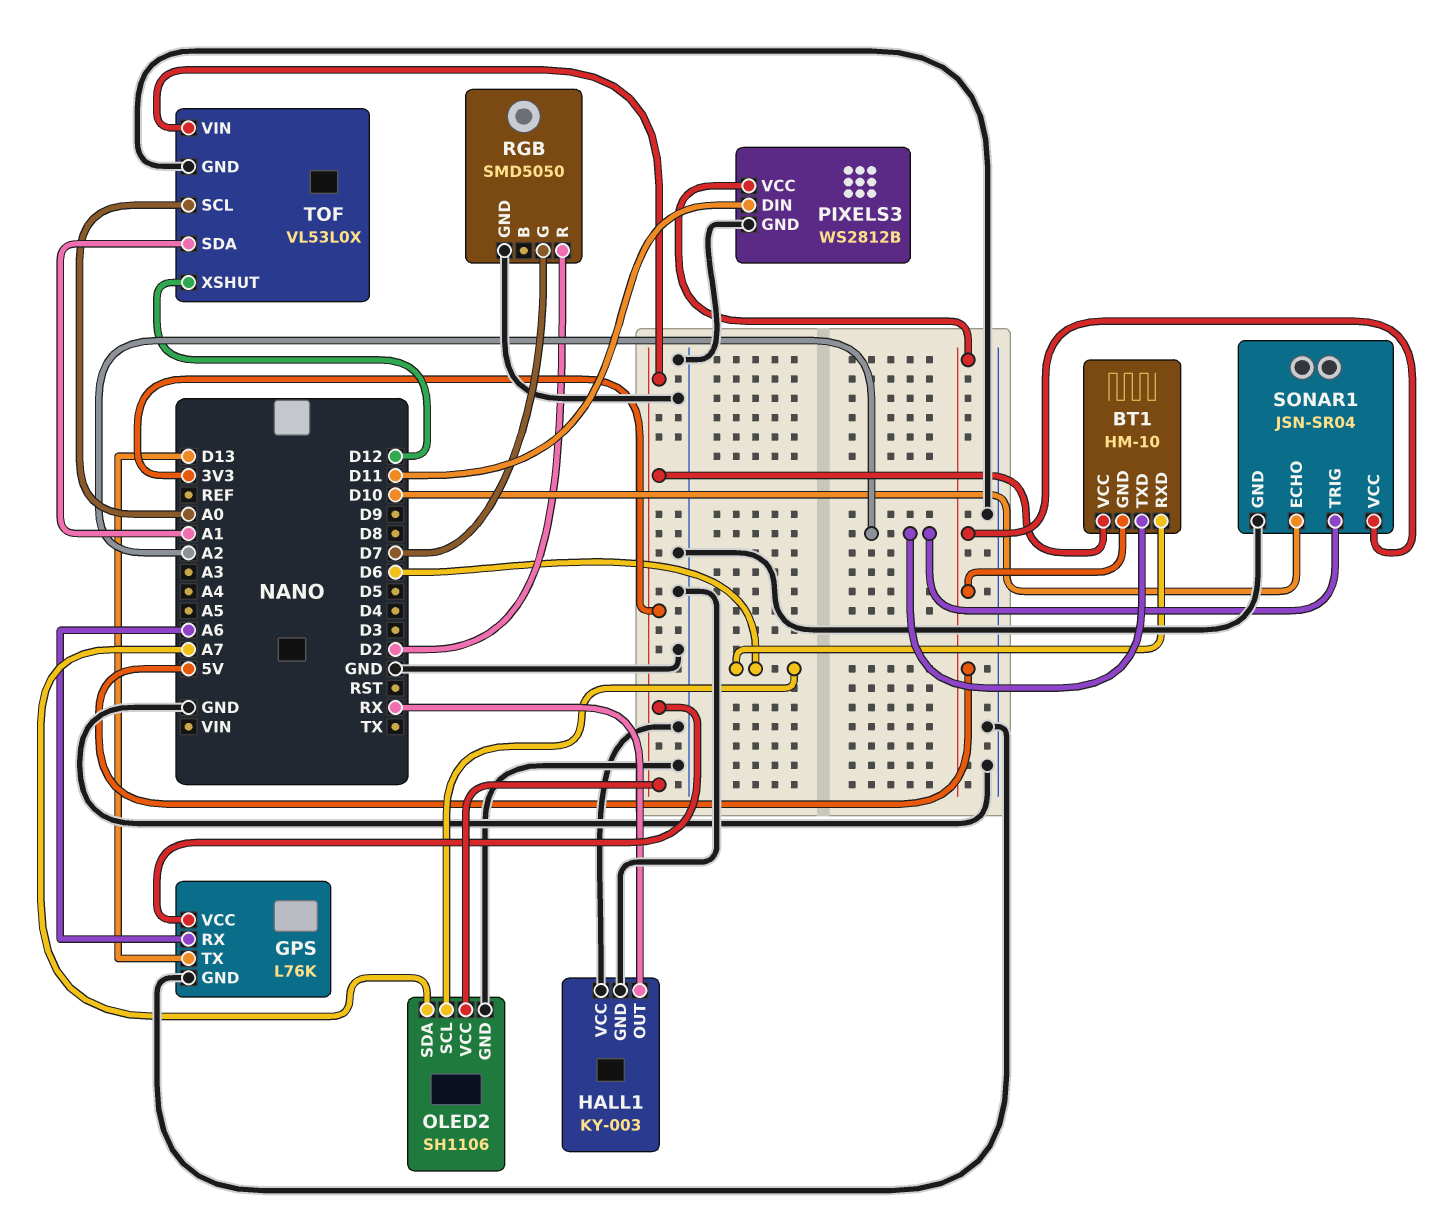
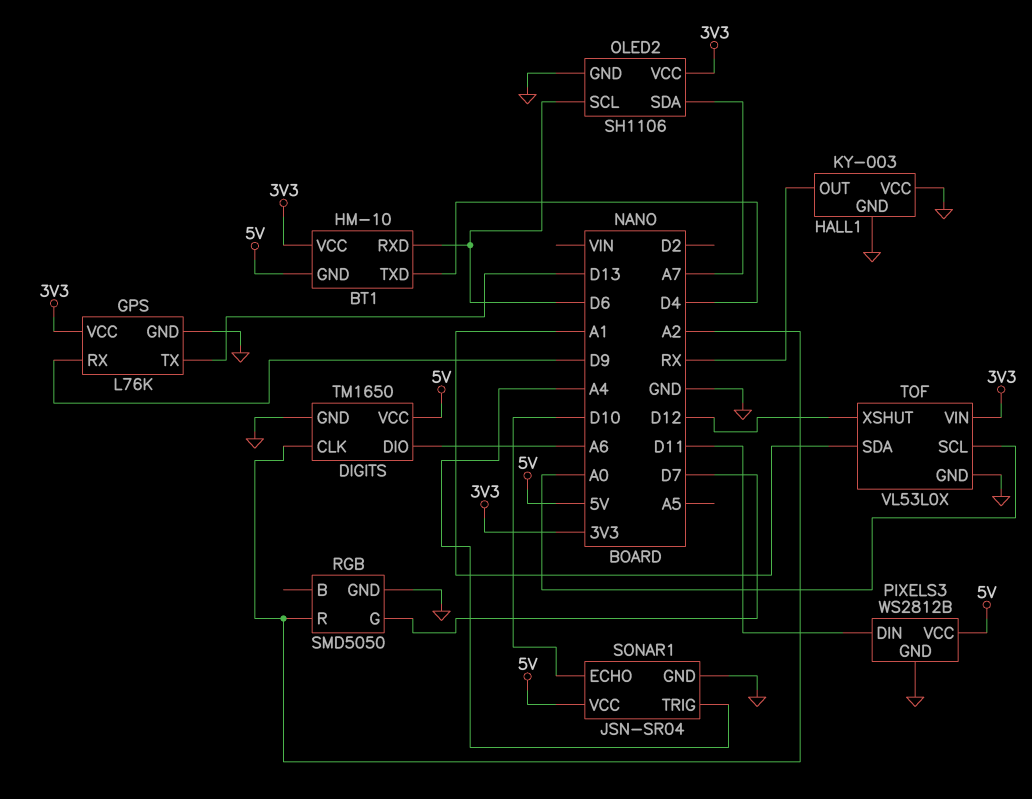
BT1 pin TXD: A2 -> D4
DIGITS: none -> TM1650
DIGITS pin CLK: none -> A2
DIGITS pin DIO: none -> A6
DIGITS pin GND: none -> GND
DIGITS pin VCC: none -> 5V
GPS pin RX: A6 -> D9
RGB pin R: D2 -> A2
SONAR1 pin TRIG: A2 -> A4

